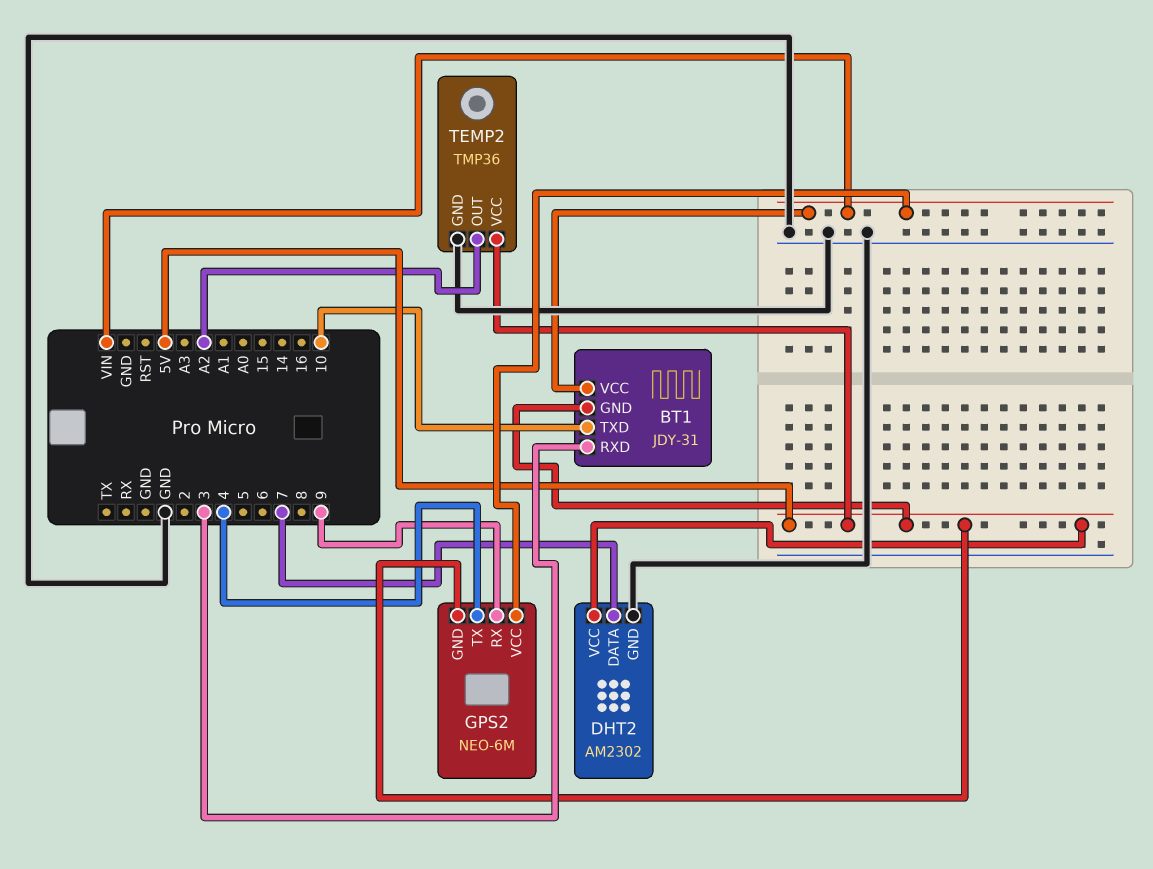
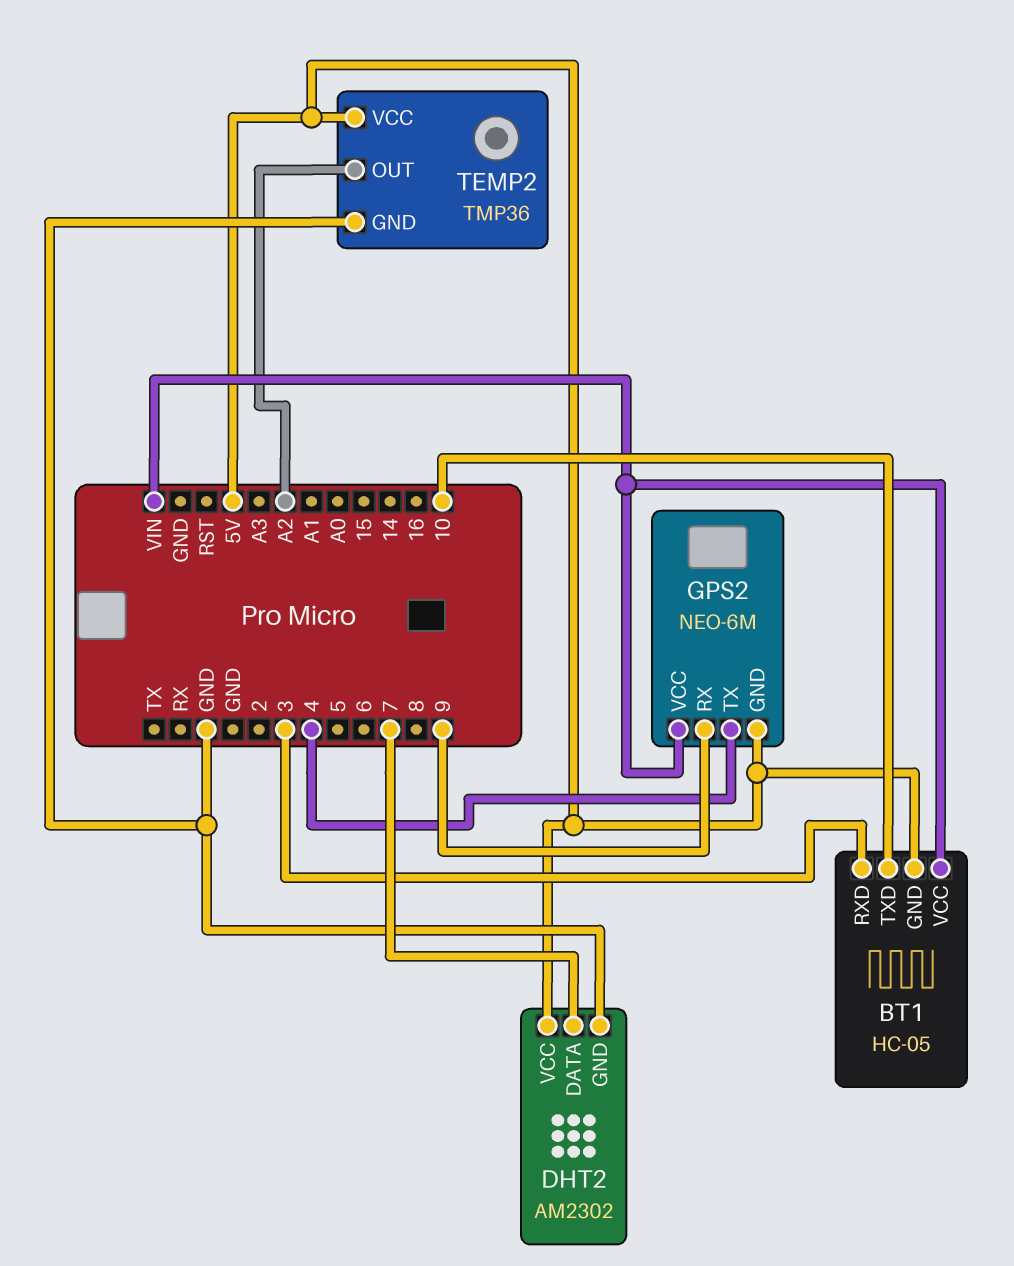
BT1: JDY-31 -> HC-05

